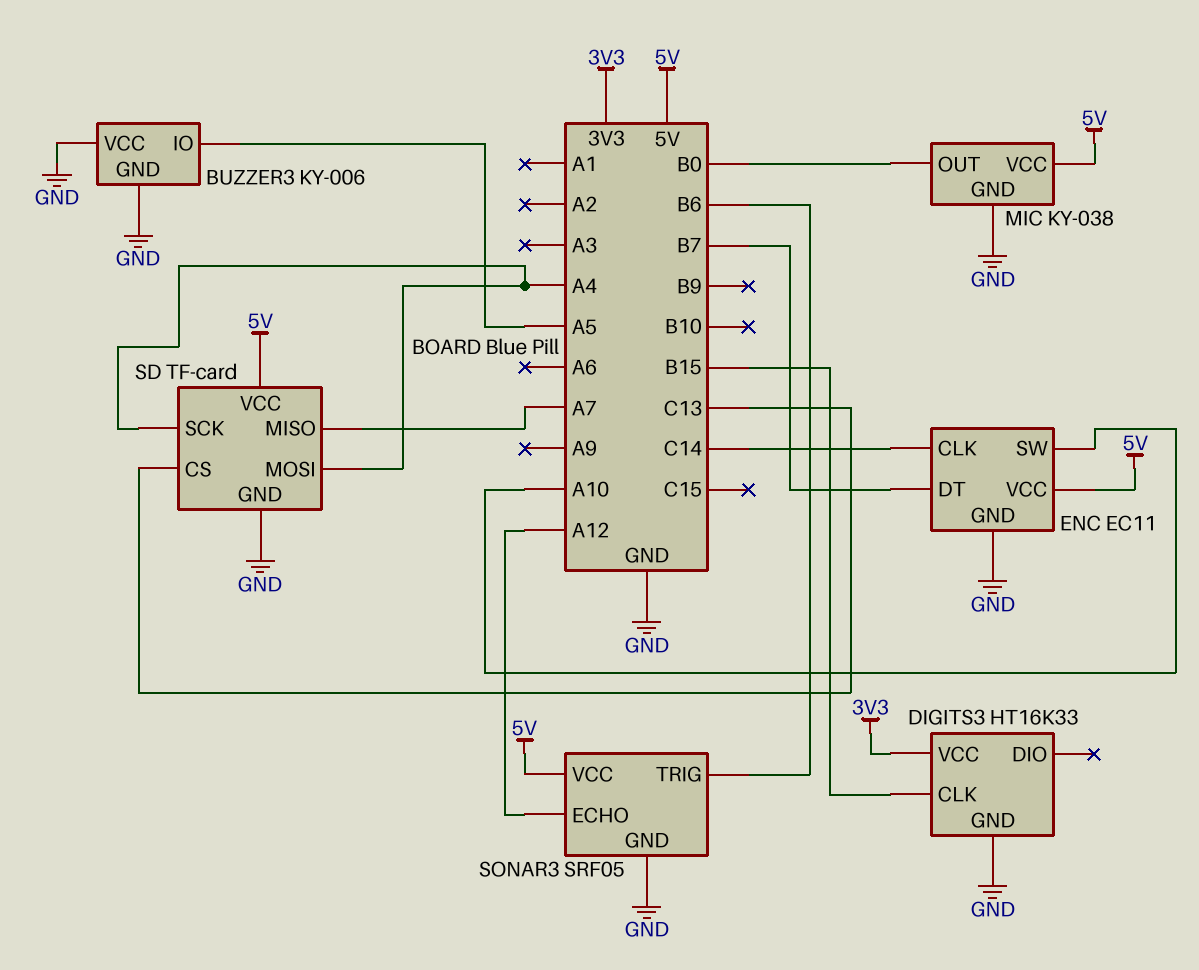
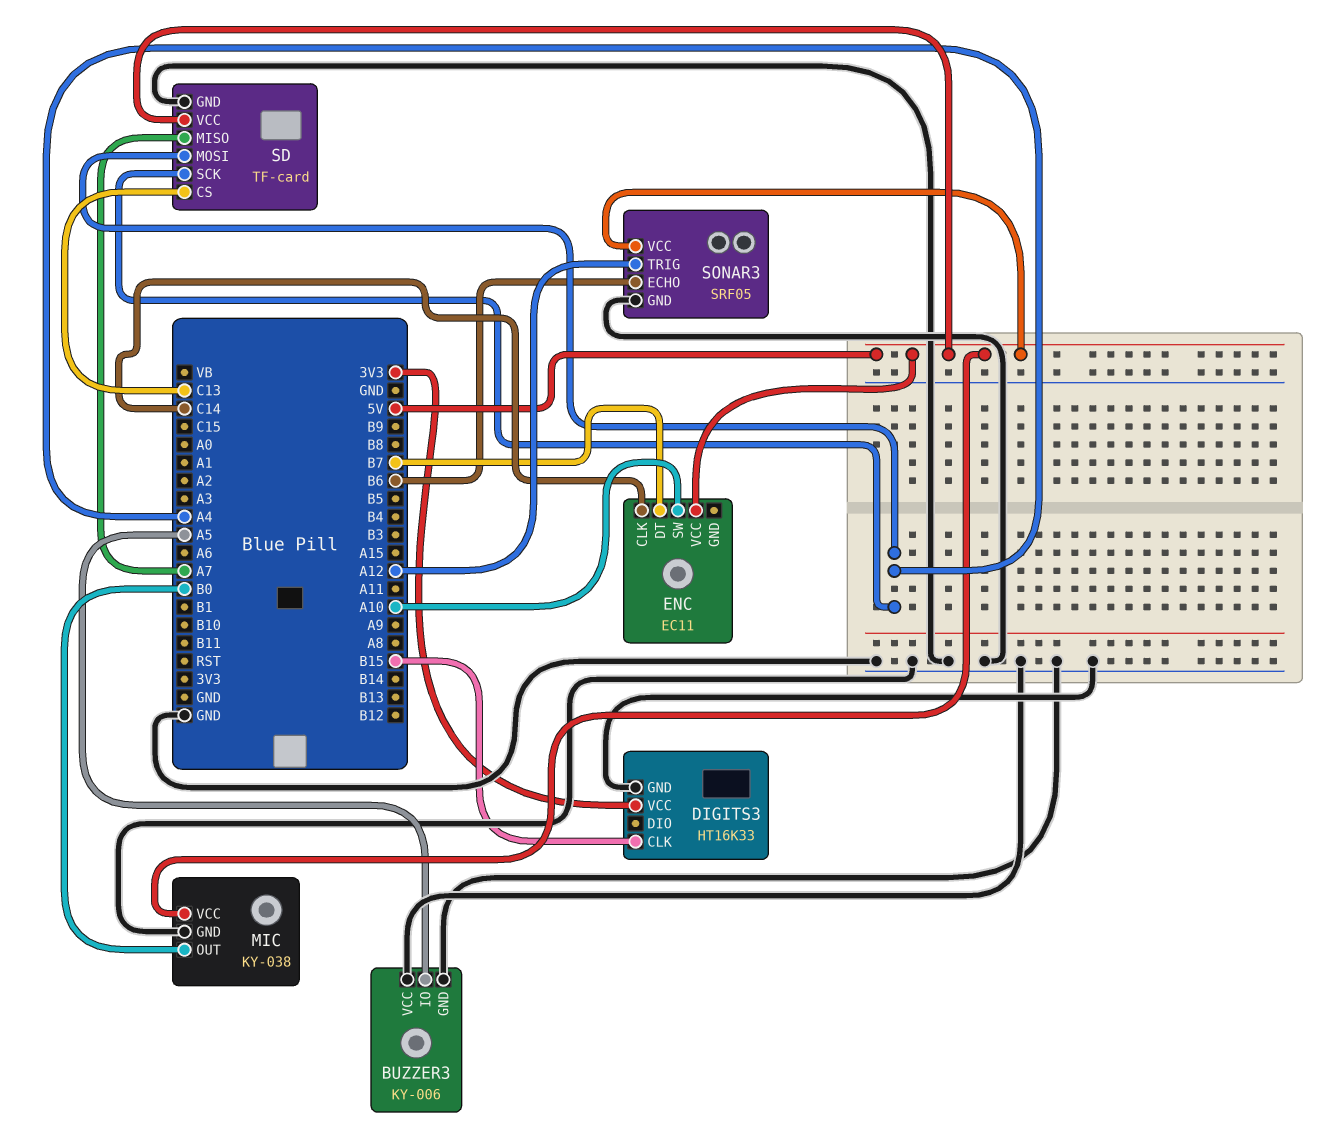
ENC pin GND: GND -> none
SONAR3 pin ECHO: A12 -> B6
SONAR3 pin TRIG: B6 -> A12

